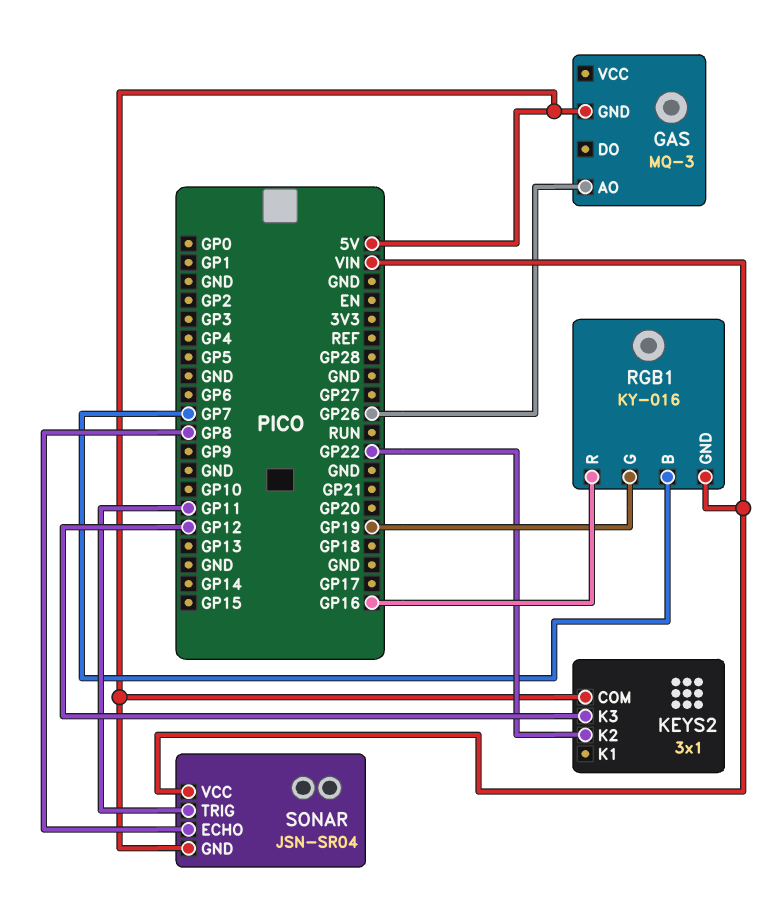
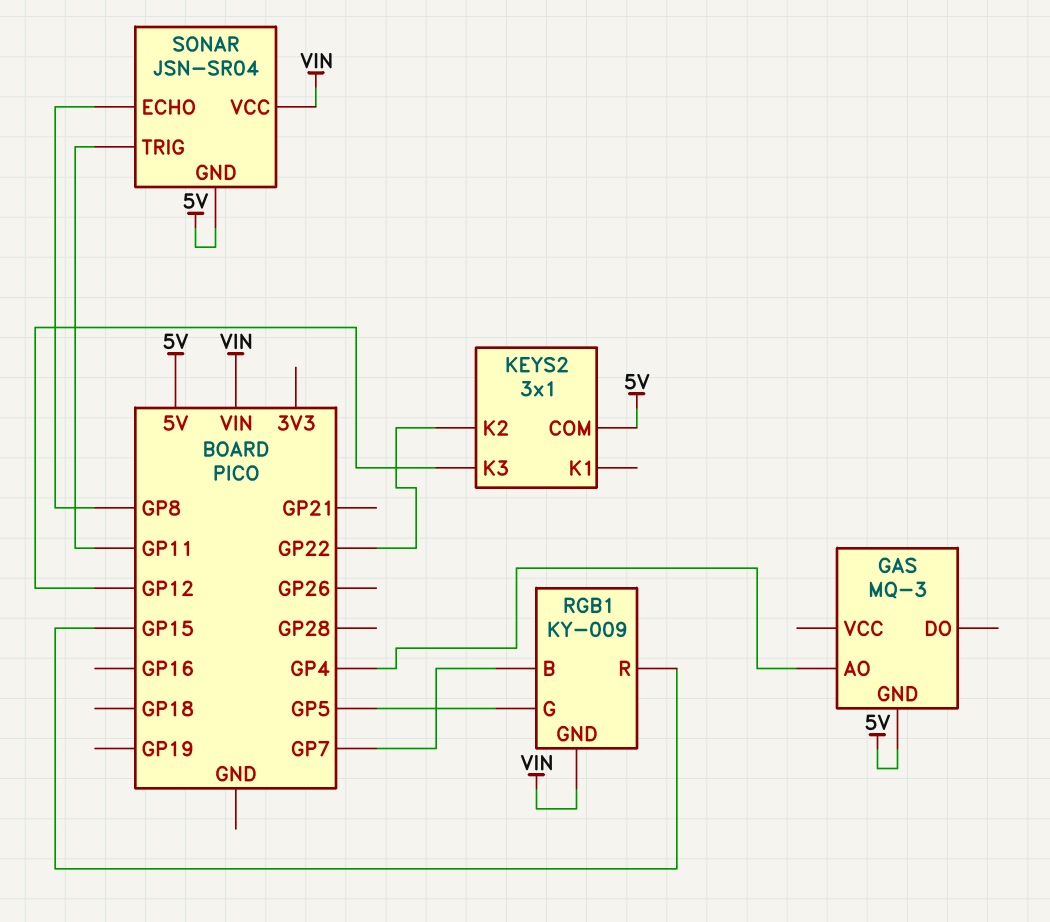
GAS pin AO: GP26 -> GP4
RGB1: KY-016 -> KY-009
RGB1 pin G: GP19 -> GP5
RGB1 pin R: GP16 -> GP15

